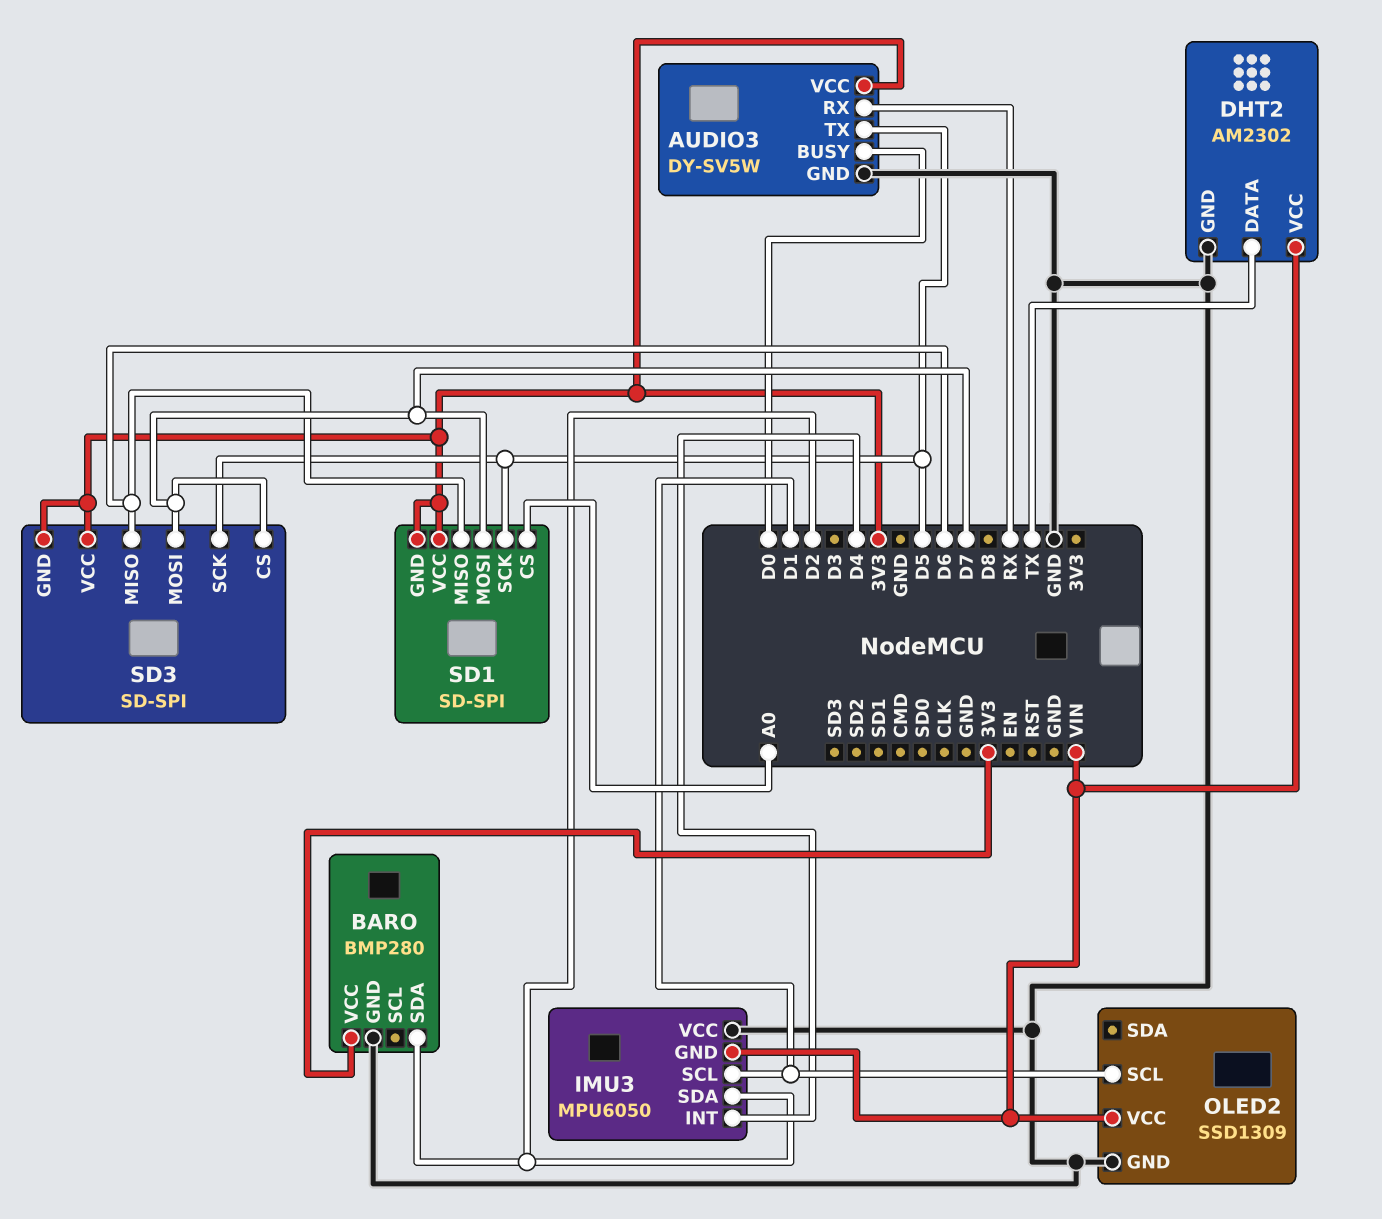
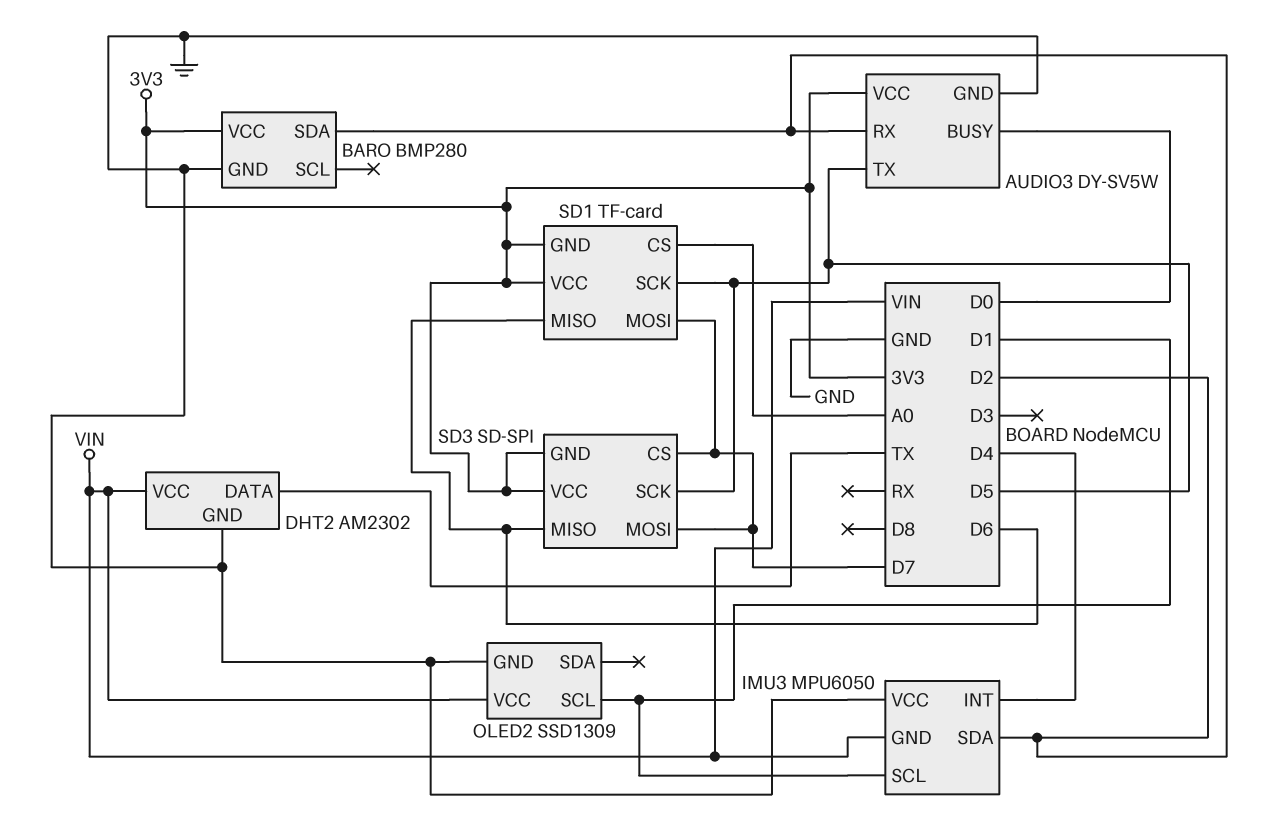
AUDIO3 pin RX: RX -> D2
SD1: SD-SPI -> TF-card

